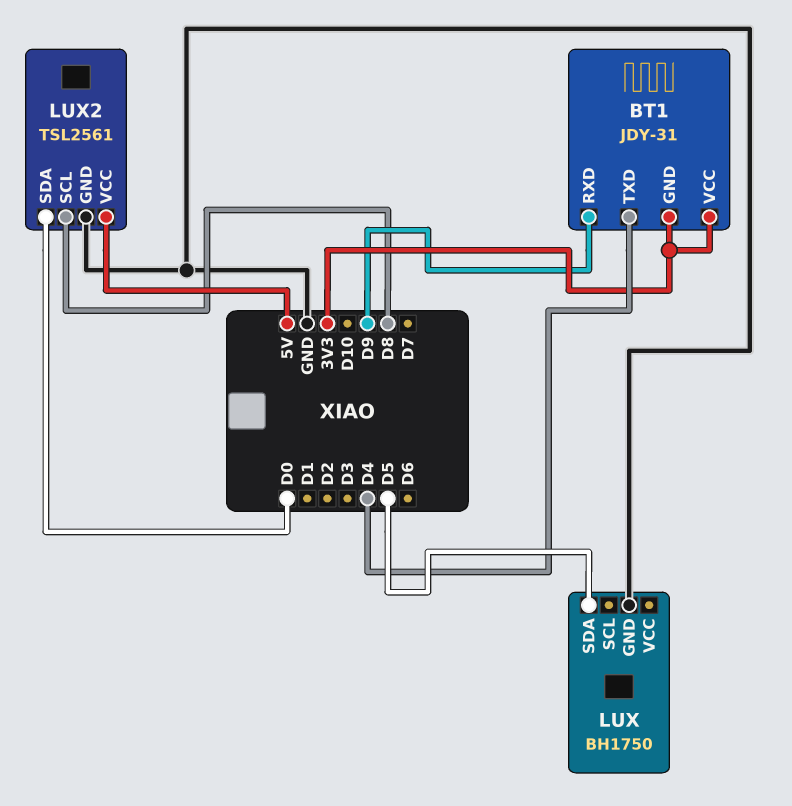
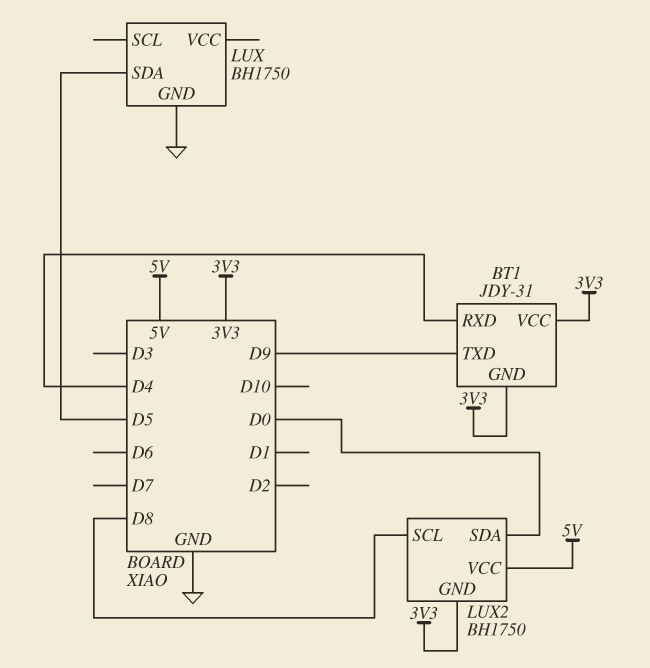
BT1 pin RXD: D9 -> D4
BT1 pin TXD: D4 -> D9
LUX2: TSL2561 -> BH1750
LUX2 pin GND: GND -> 3V3

